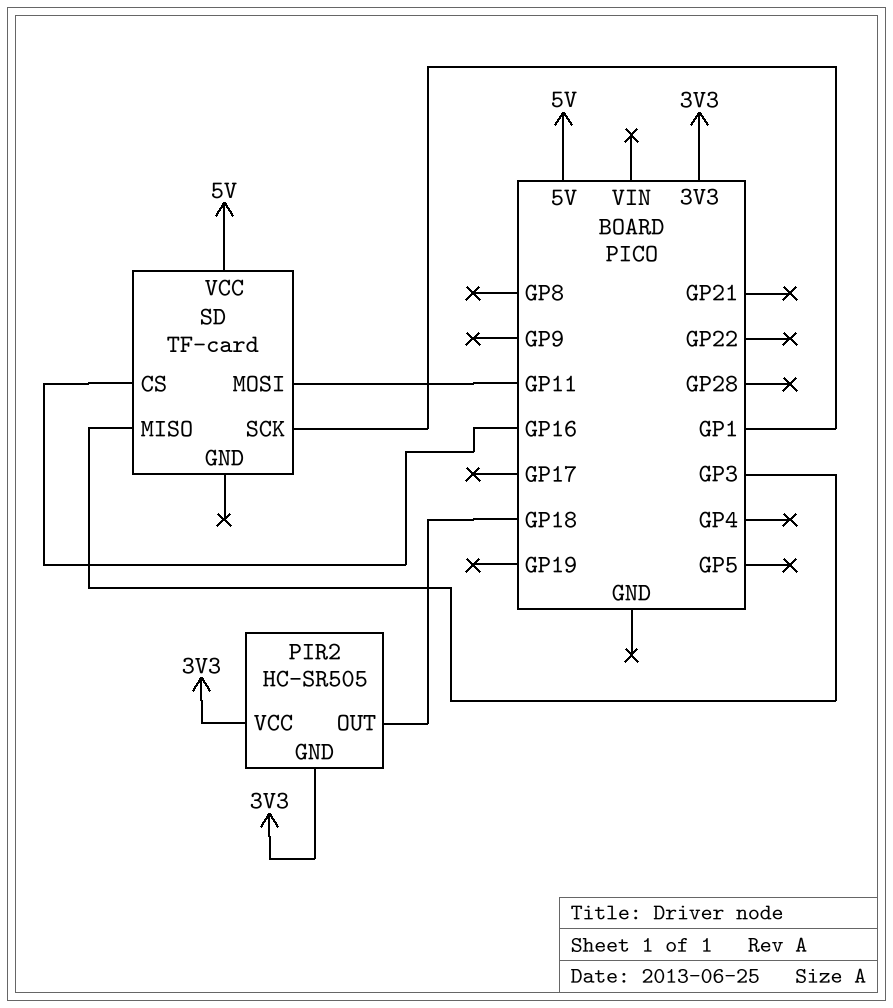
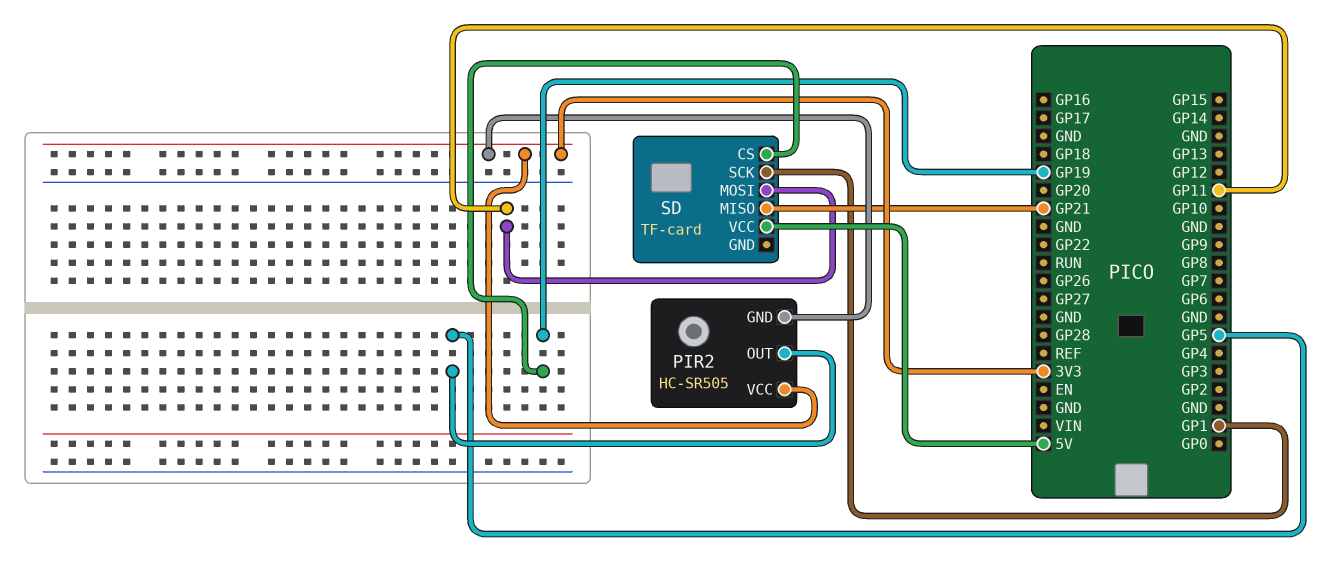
PIR2 pin OUT: GP18 -> GP5
SD pin CS: GP16 -> GP19
SD pin MISO: GP3 -> GP21

